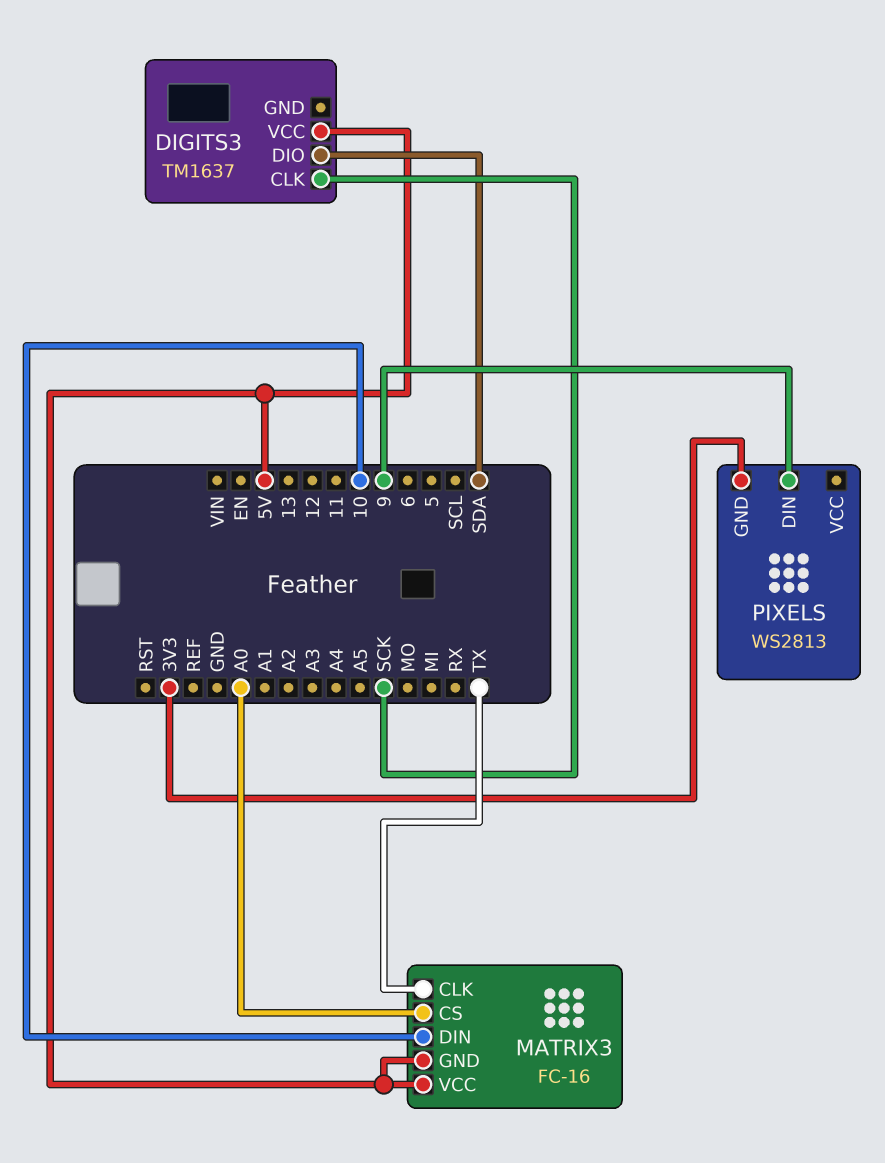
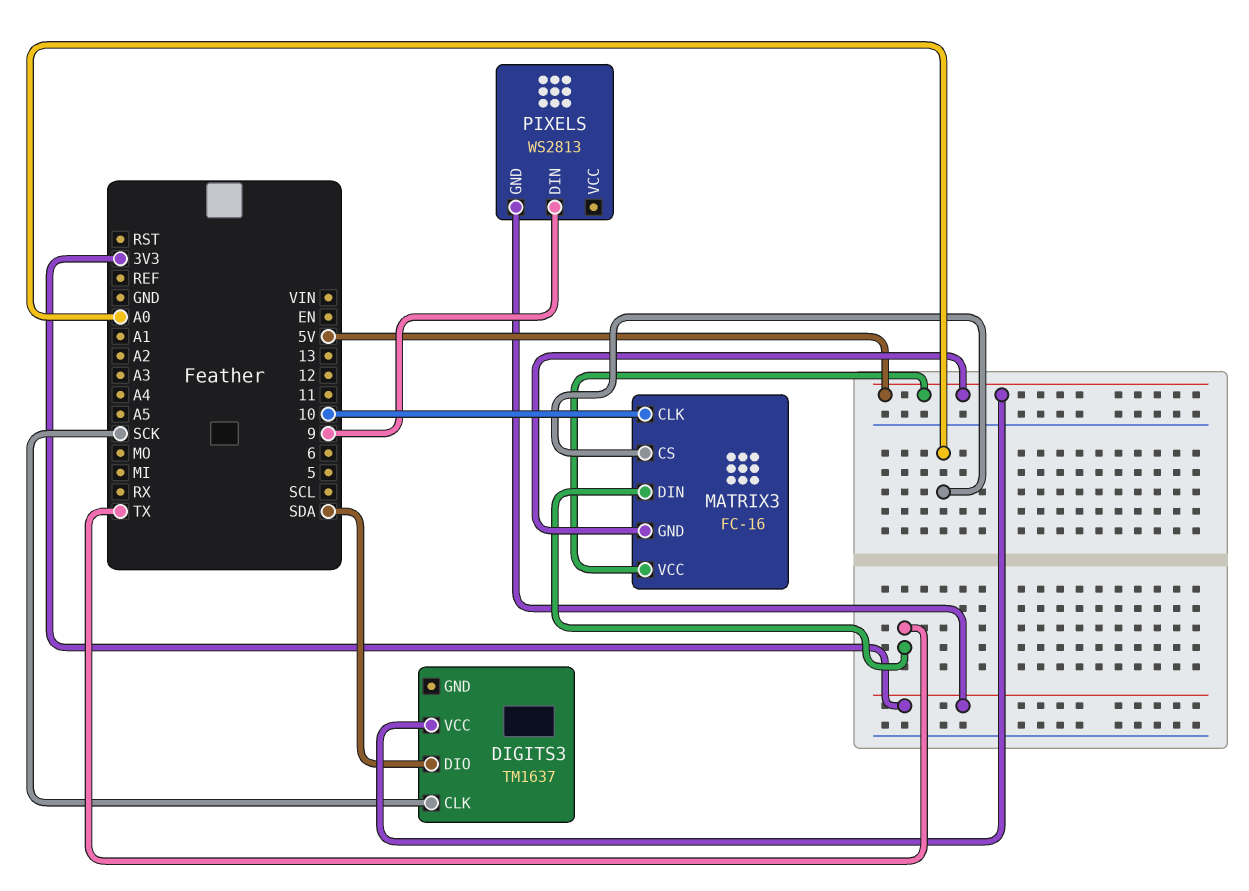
MATRIX3 pin CLK: TX -> 10
MATRIX3 pin DIN: 10 -> TX

